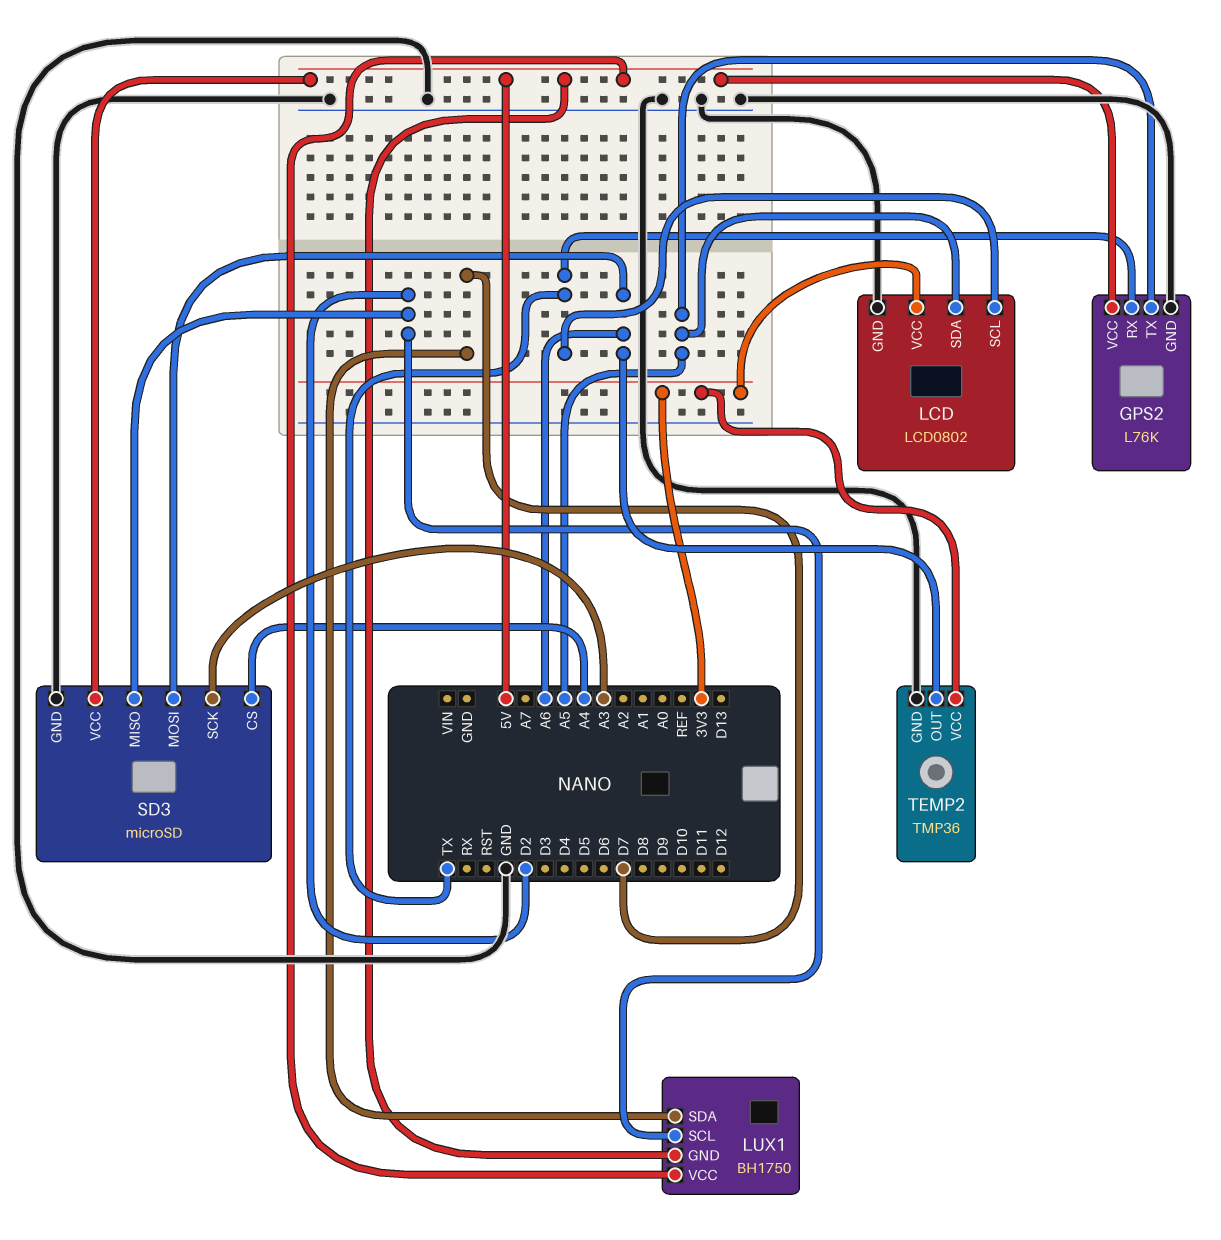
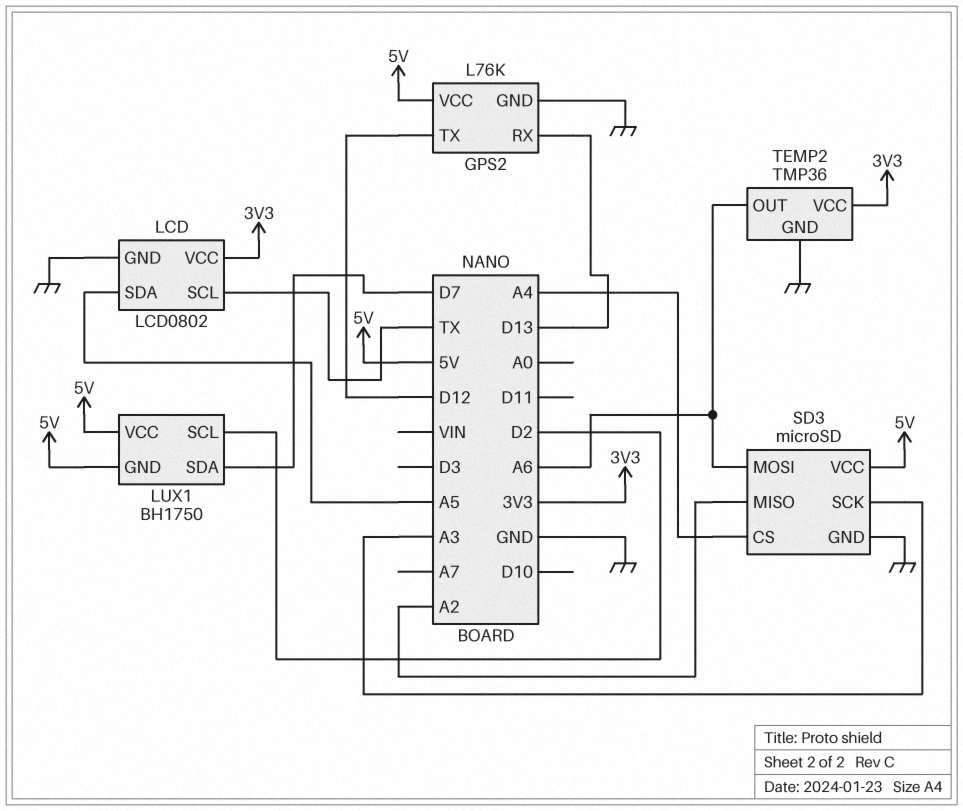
GPS2 pin RX: TX -> D13
GPS2 pin TX: A5 -> D12
SD3 pin MISO: D2 -> A2

